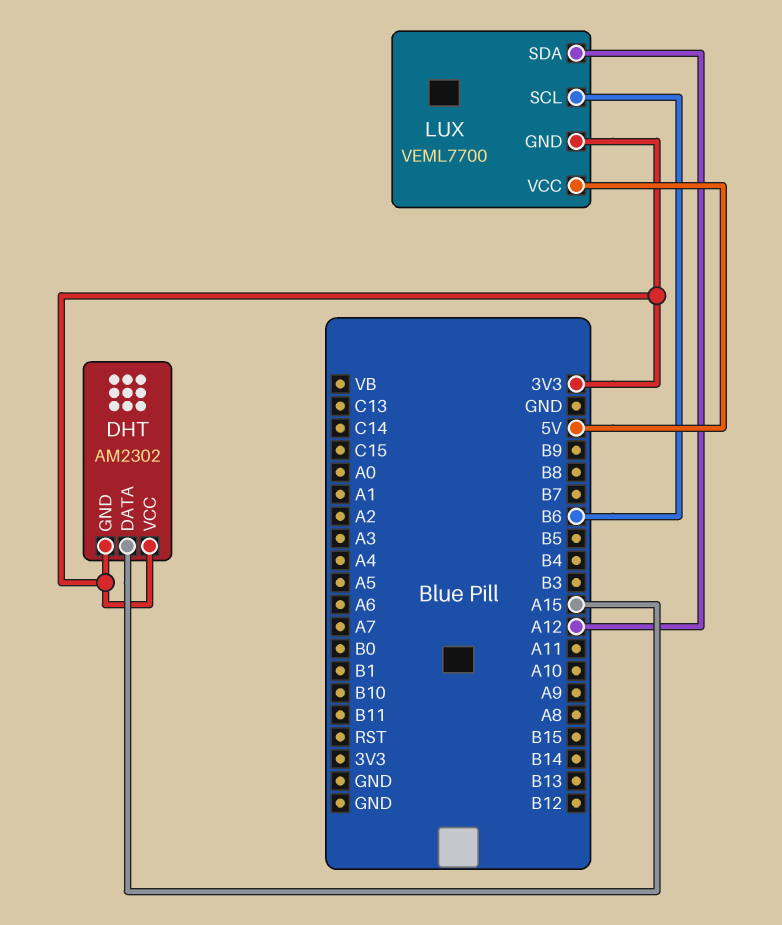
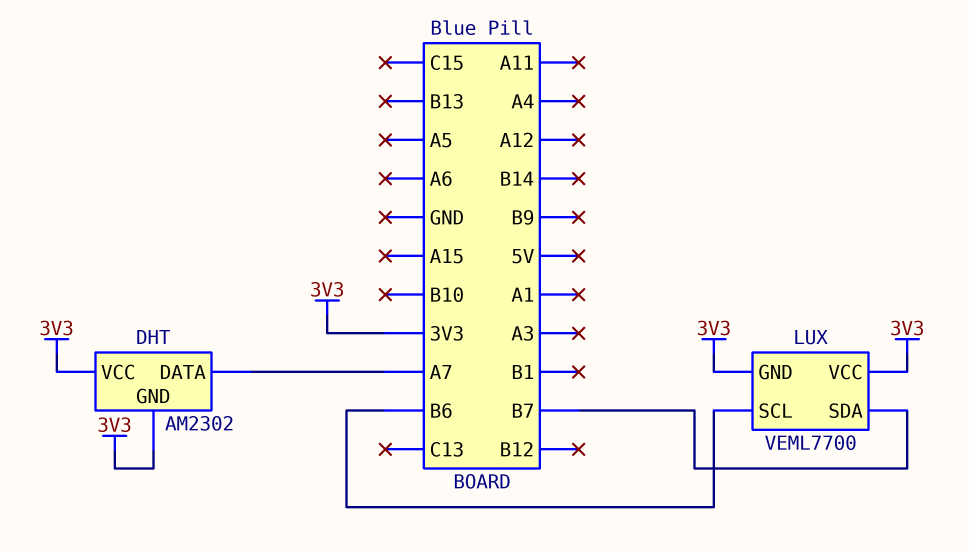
DHT pin DATA: A15 -> A7
LUX pin SDA: A12 -> B7
LUX pin VCC: 5V -> 3V3

